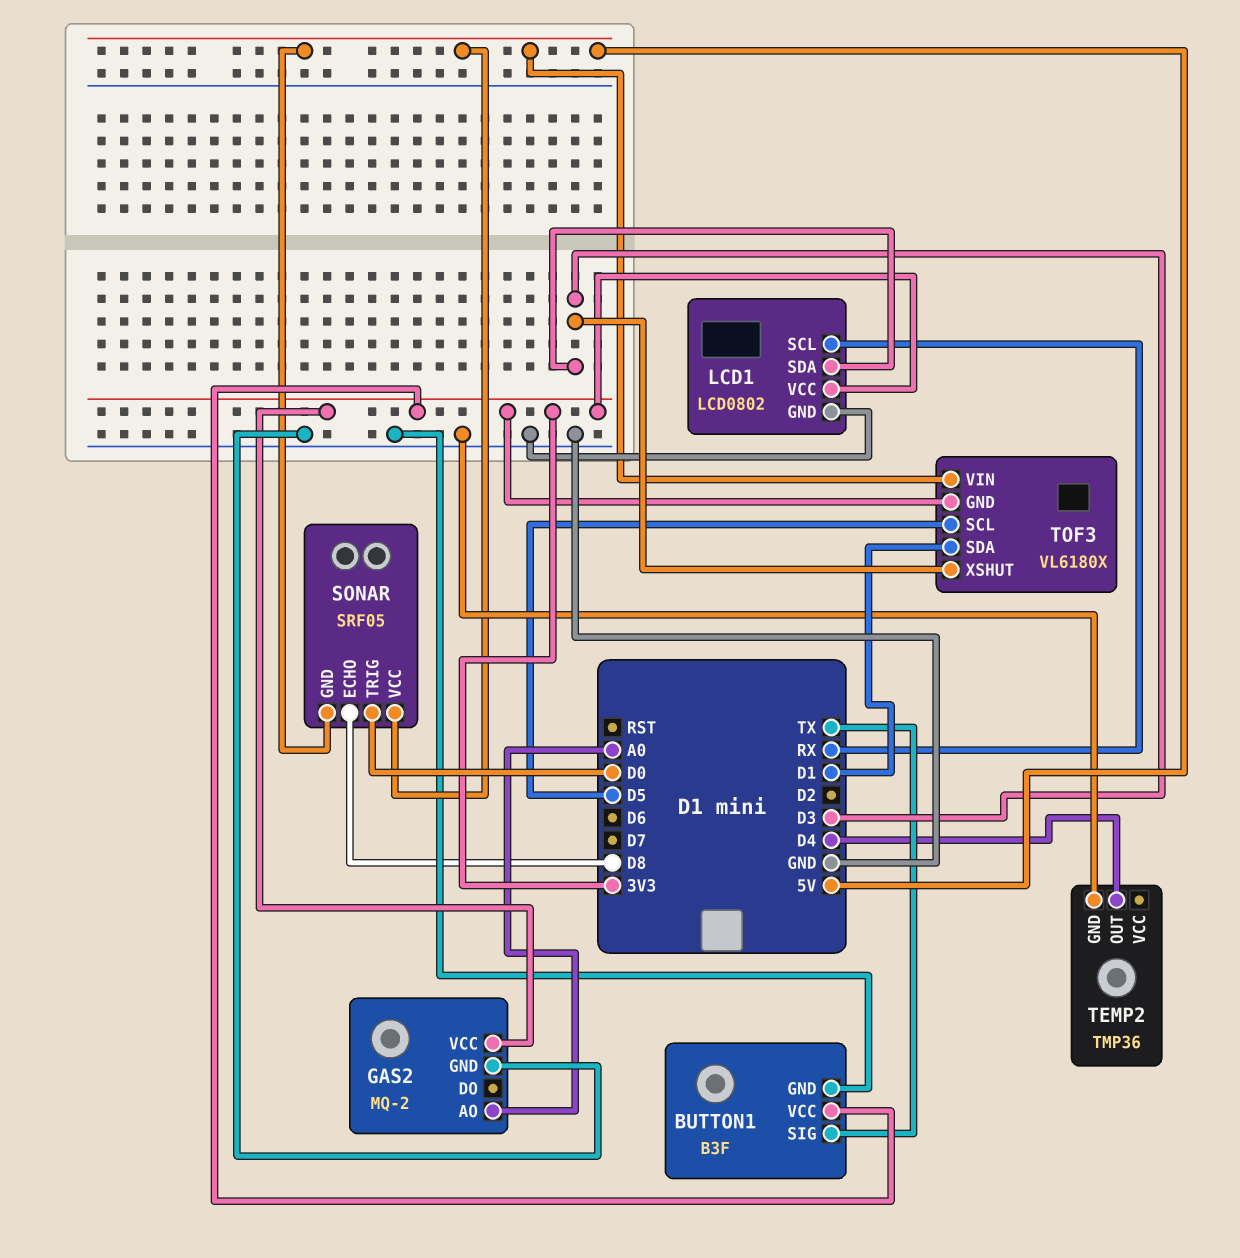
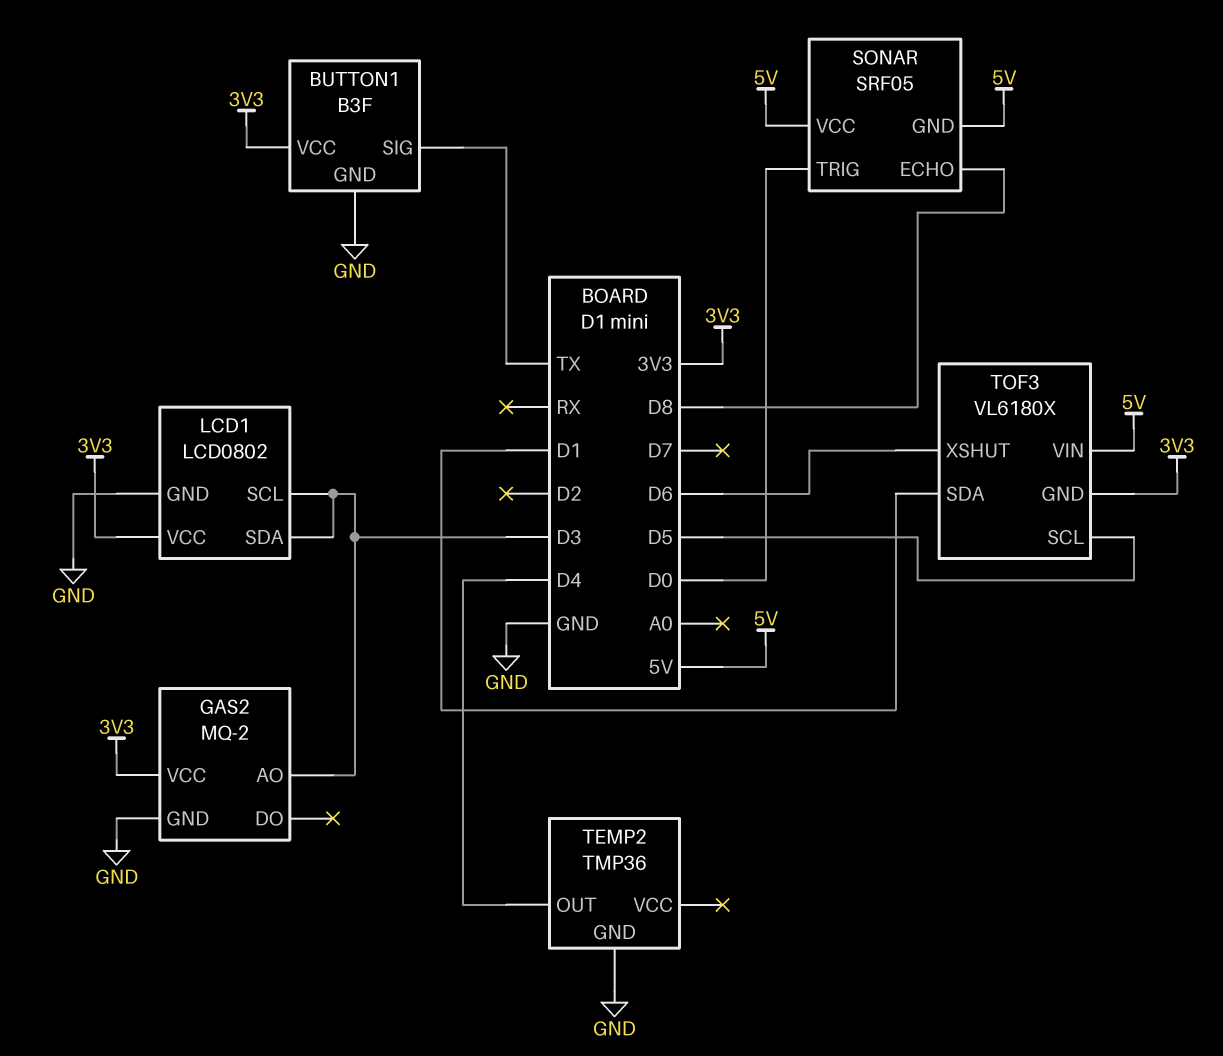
GAS2 pin AO: A0 -> D3
LCD1 pin SCL: RX -> D3
TOF3 pin XSHUT: D3 -> D6

